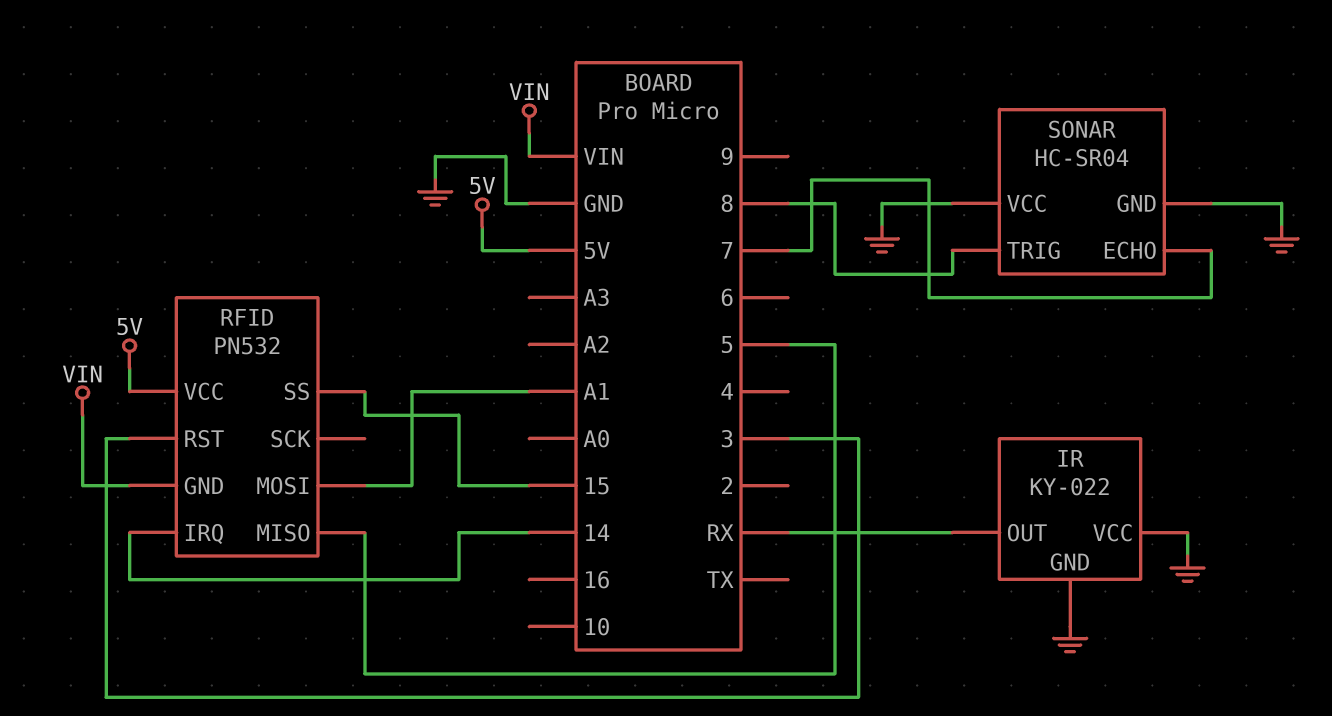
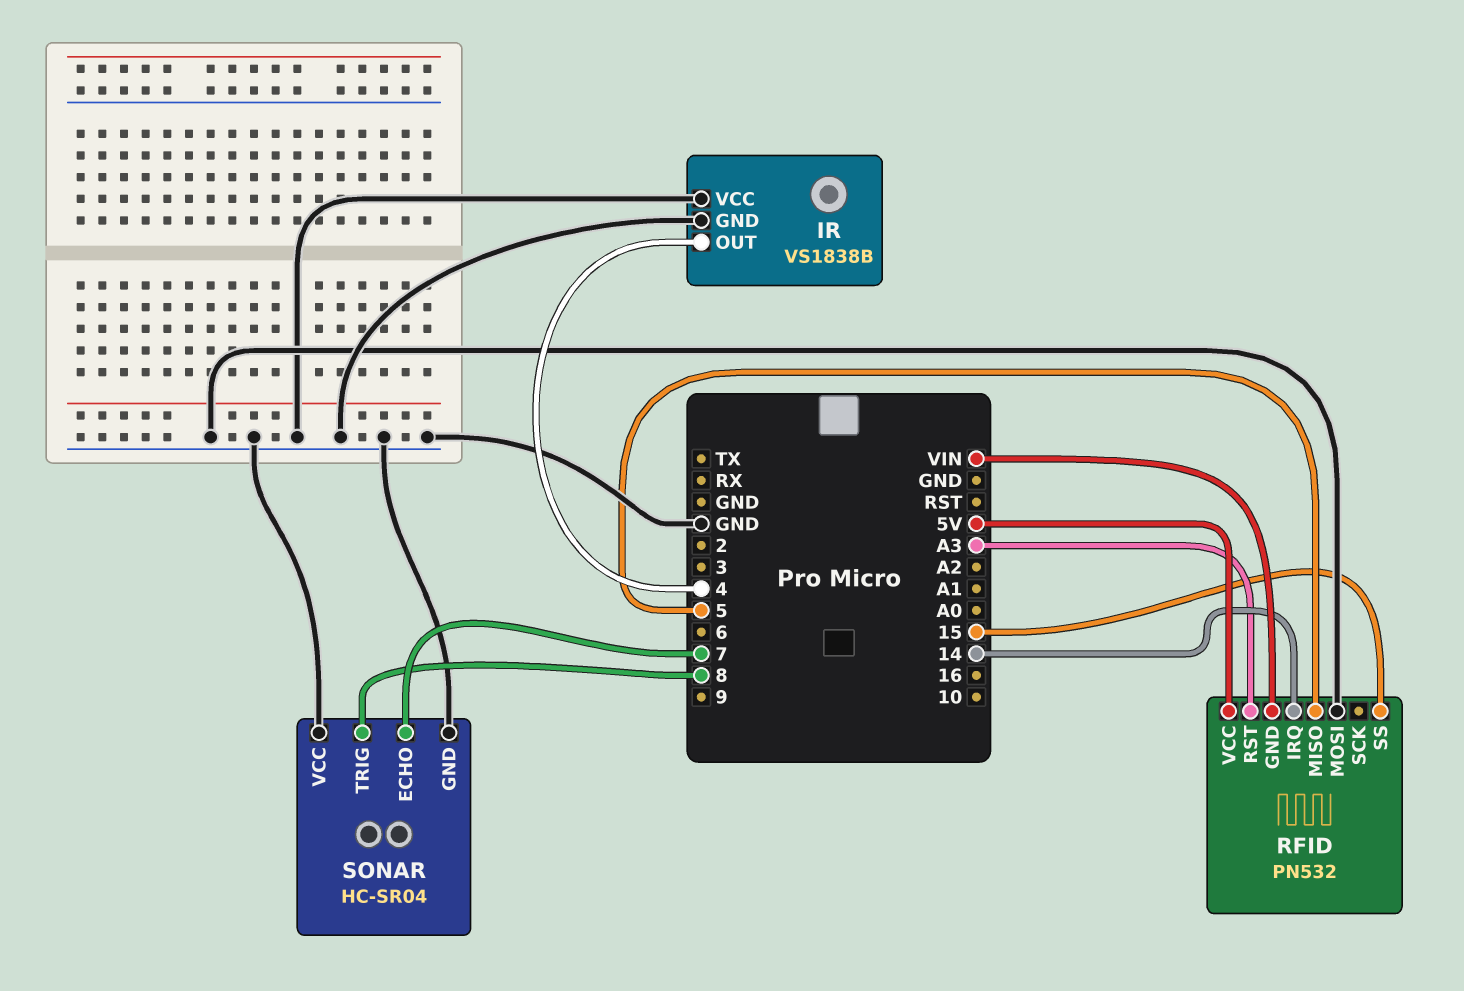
IR: KY-022 -> VS1838B
IR pin OUT: RX -> 4
RFID pin MOSI: A1 -> GND
RFID pin RST: 3 -> A3

